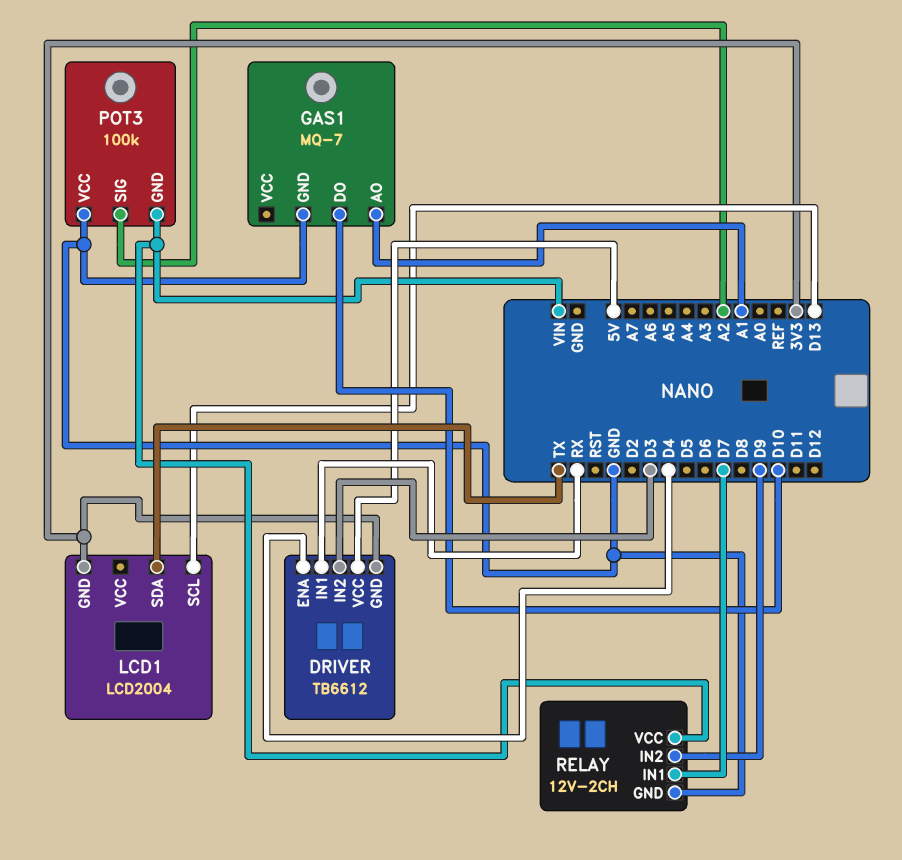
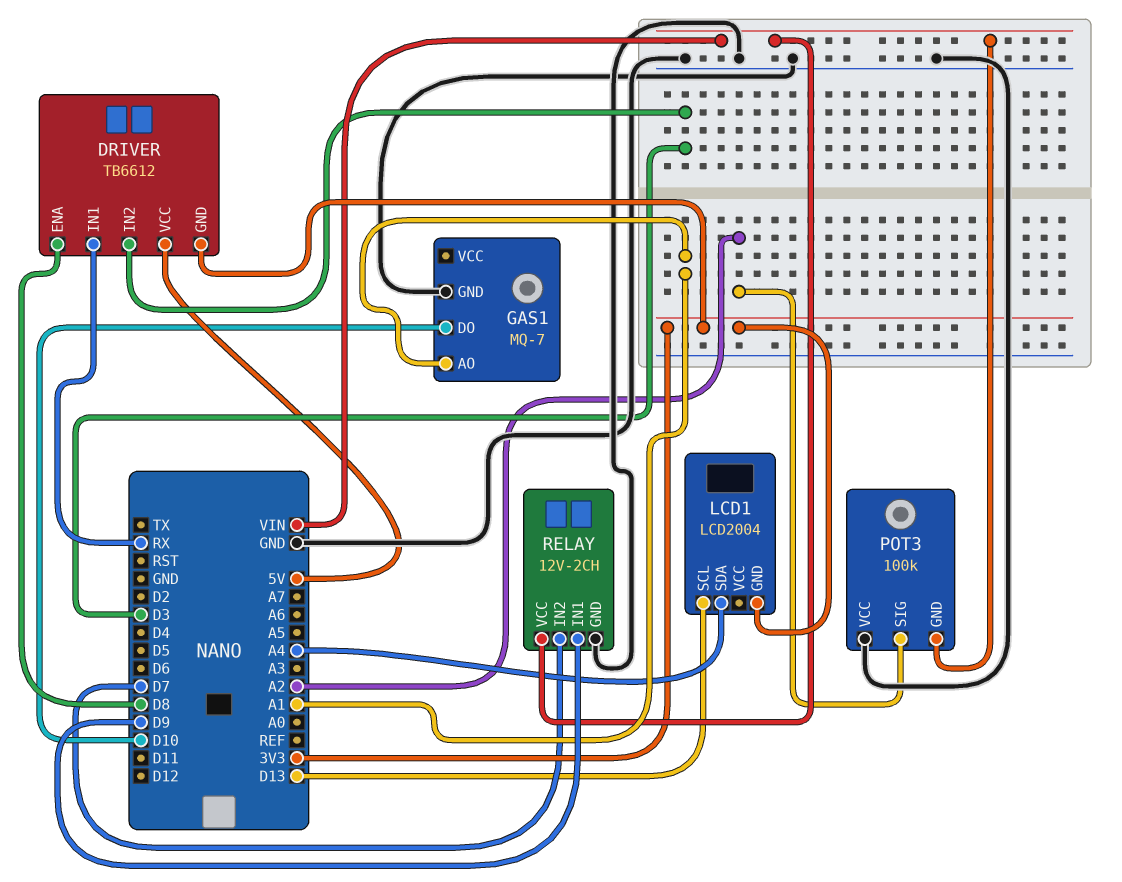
DRIVER pin ENA: D4 -> D8
LCD1 pin SDA: TX -> A4
RELAY pin IN1: D7 -> D9
RELAY pin IN2: D9 -> D7

